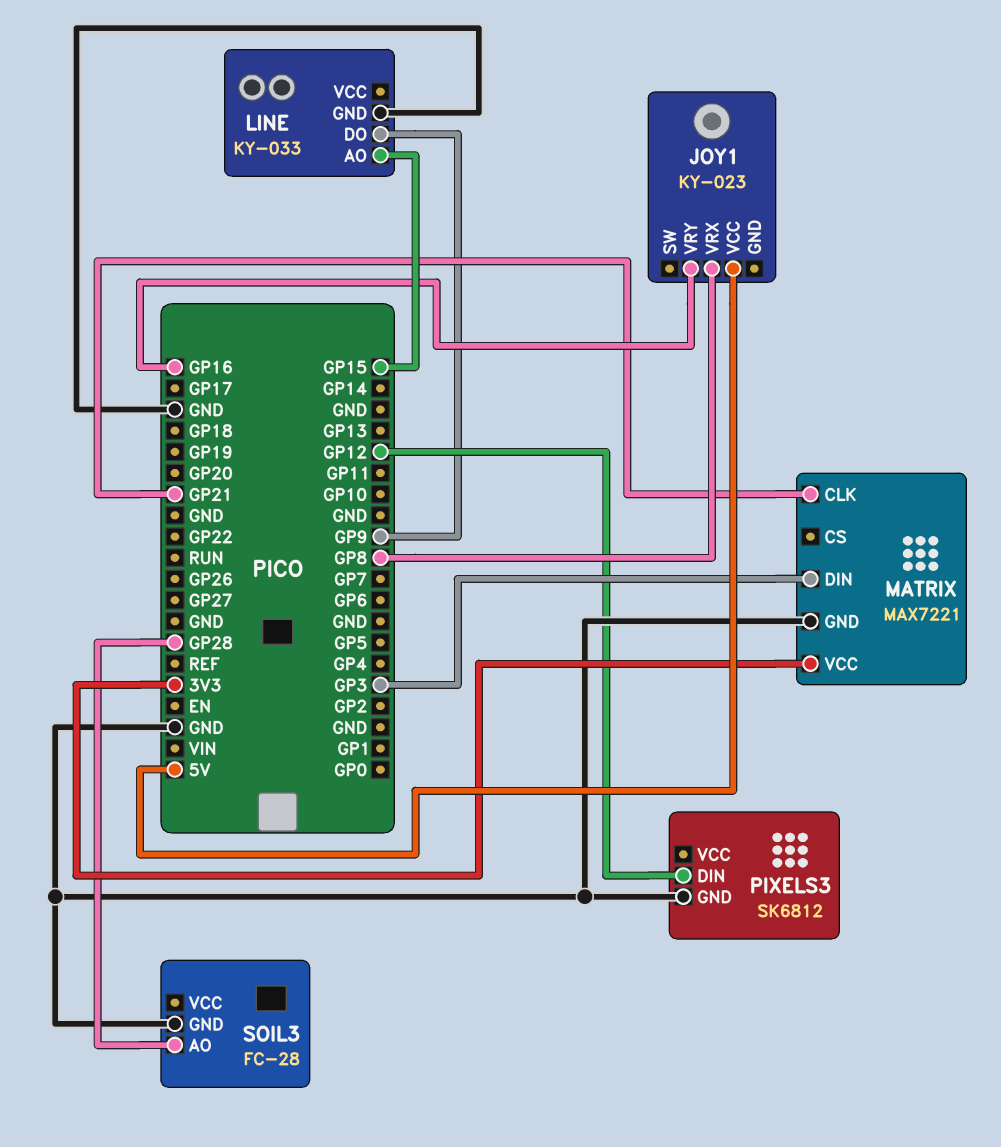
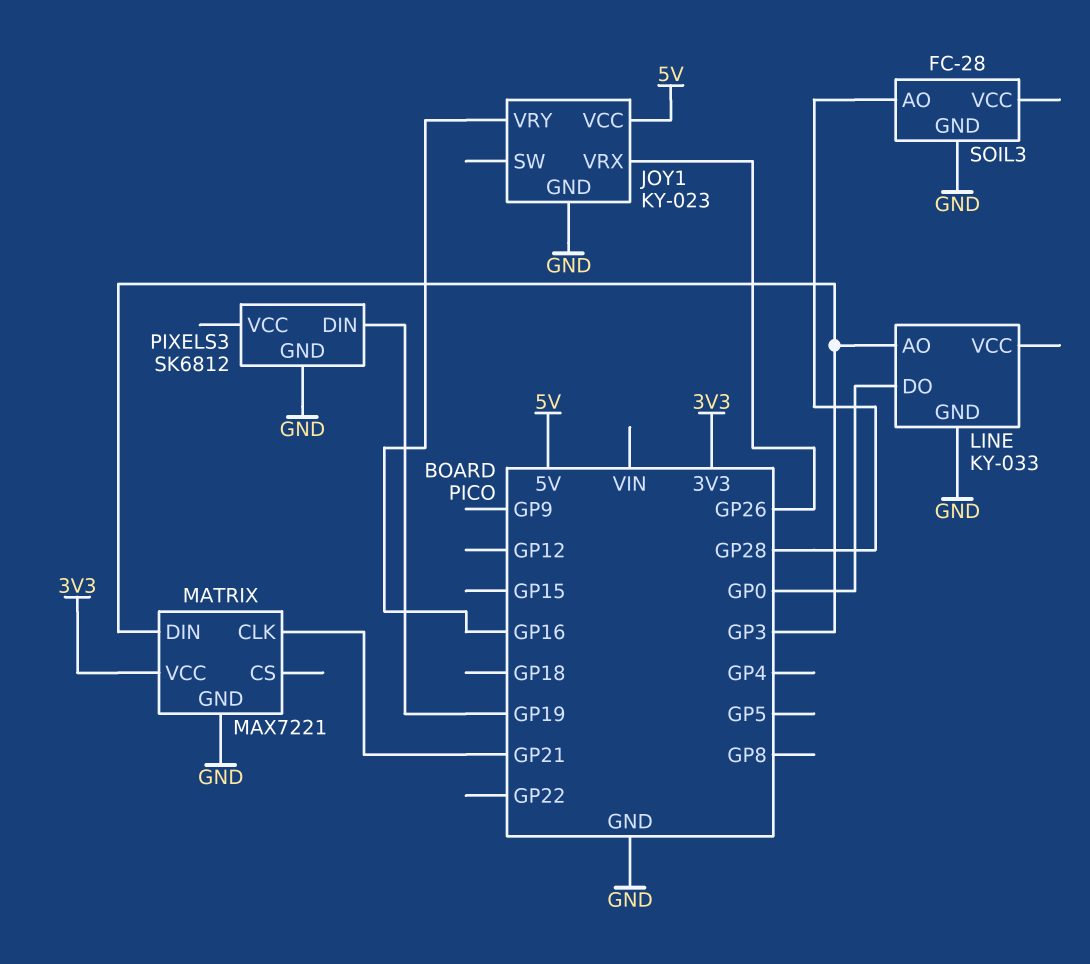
JOY1 pin GND: none -> GND
JOY1 pin VRX: GP8 -> GP26
LINE pin AO: GP15 -> GP3
LINE pin DO: GP9 -> GP0
PIXELS3 pin DIN: GP12 -> GP19

